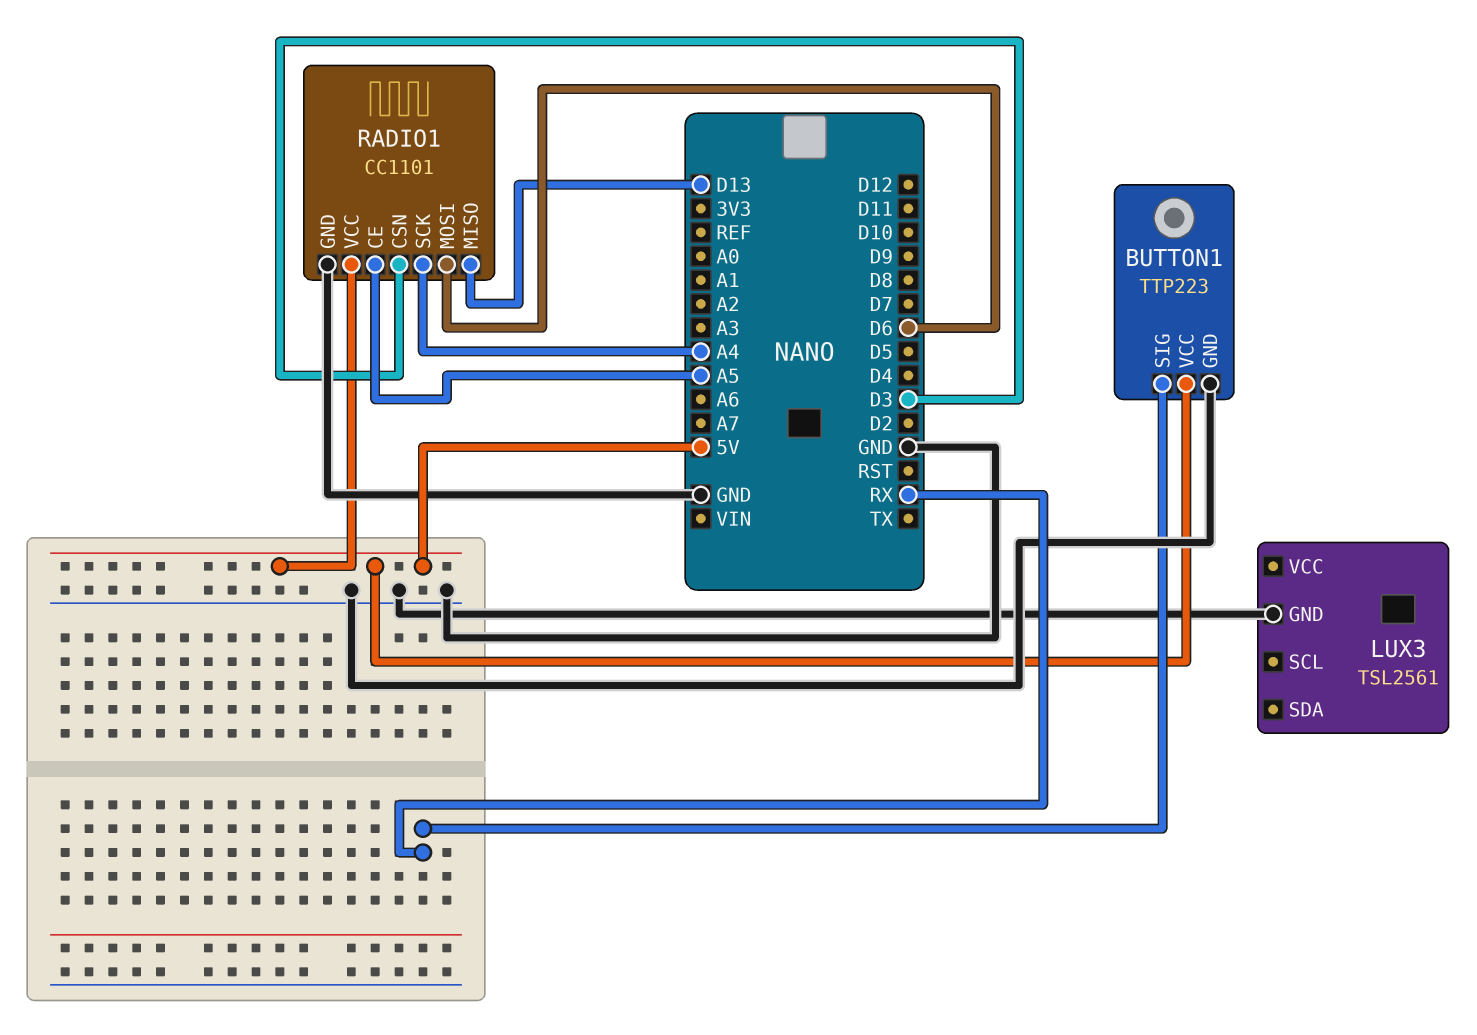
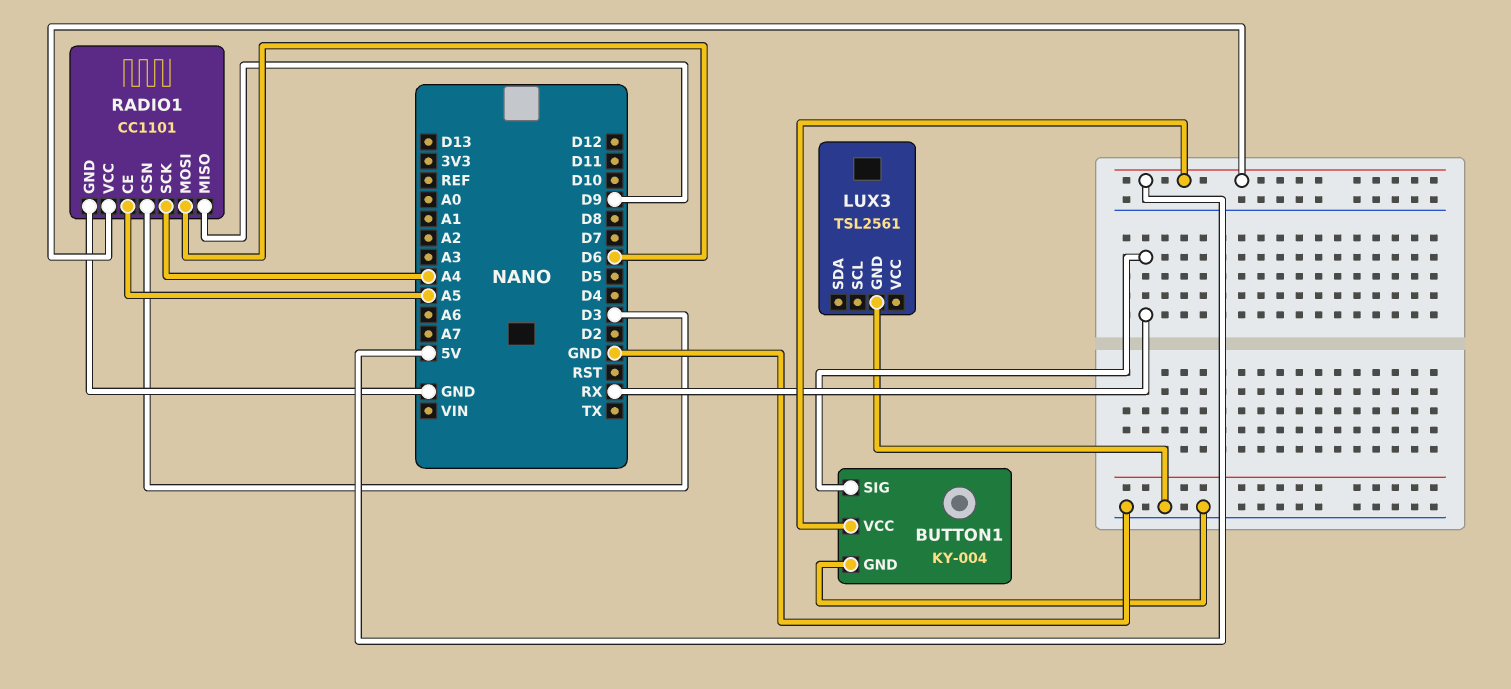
BUTTON1: TTP223 -> KY-004
RADIO1 pin MISO: D13 -> D9

